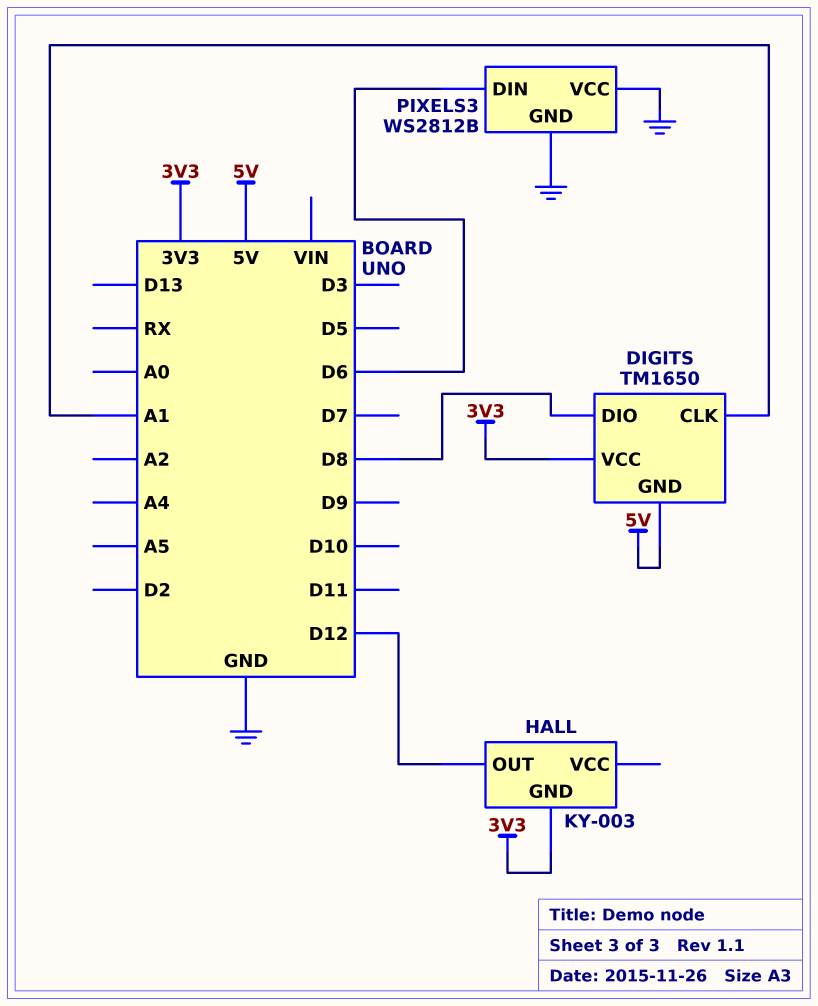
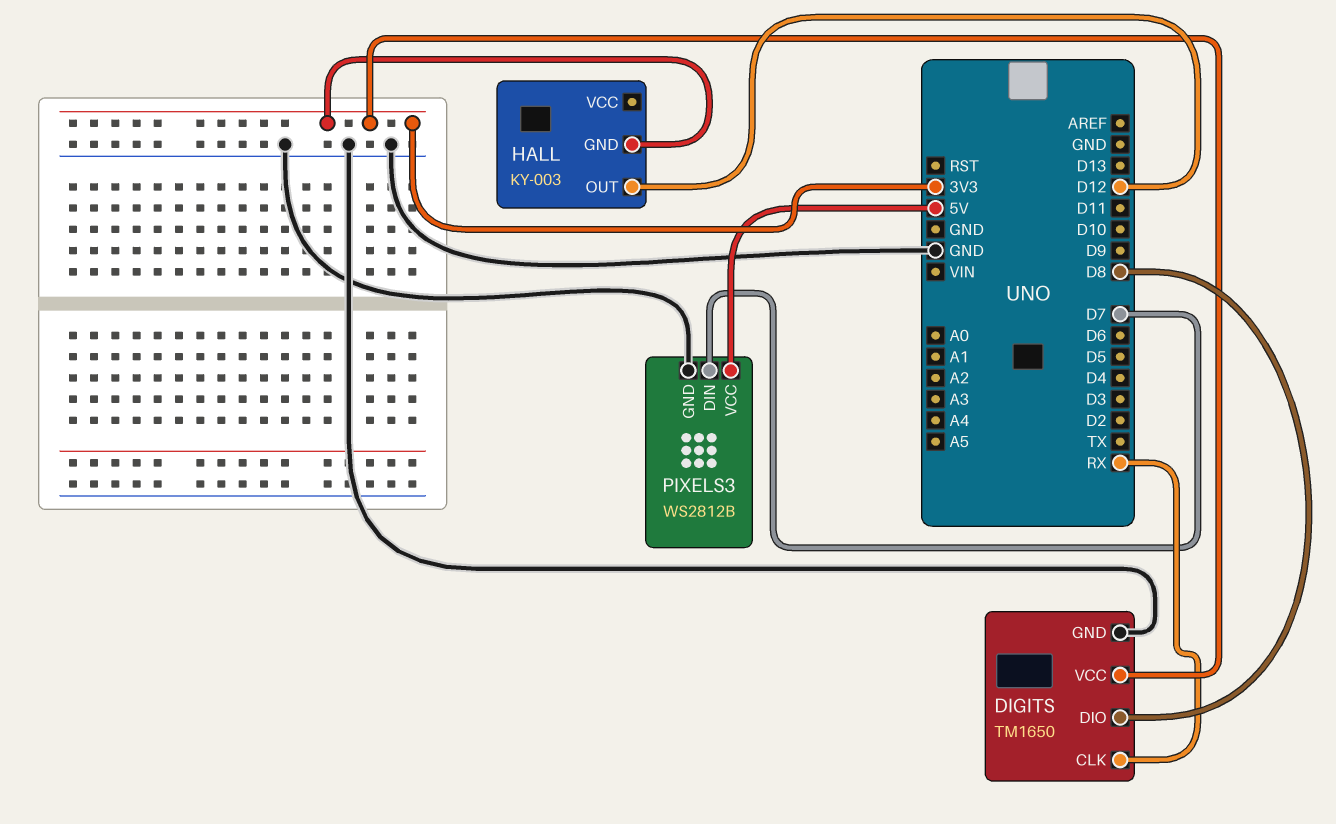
DIGITS pin CLK: A1 -> RX
DIGITS pin GND: 5V -> GND
PIXELS3 pin DIN: D6 -> D7
PIXELS3 pin VCC: GND -> 5V

